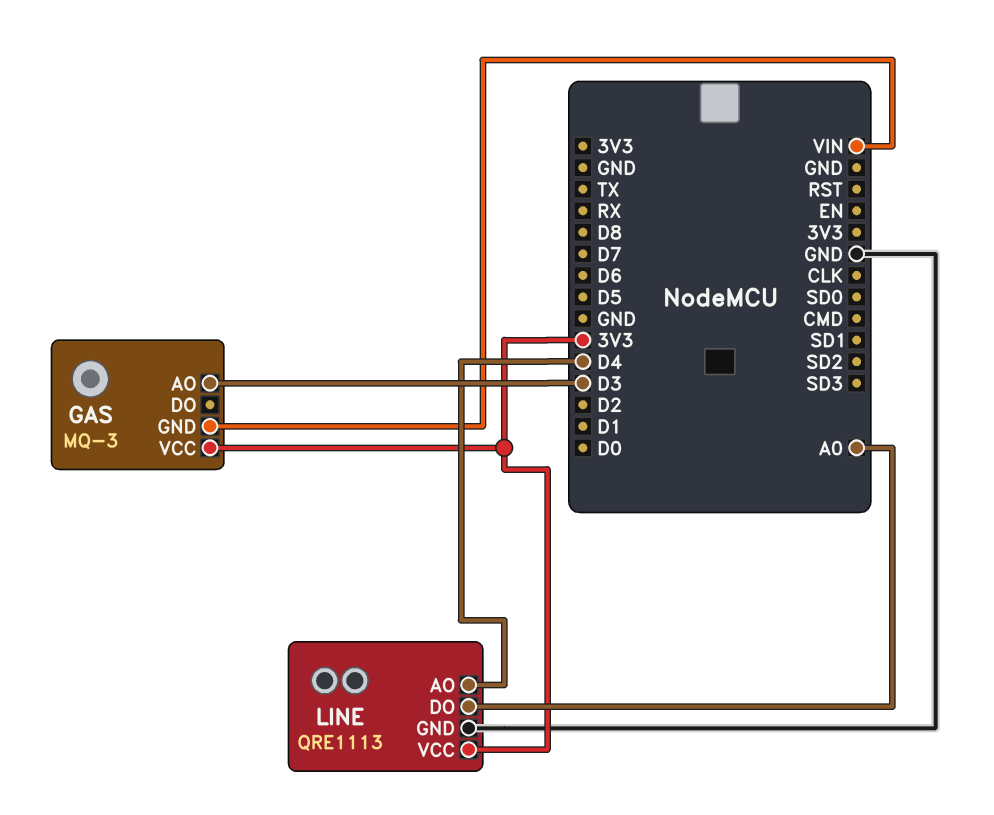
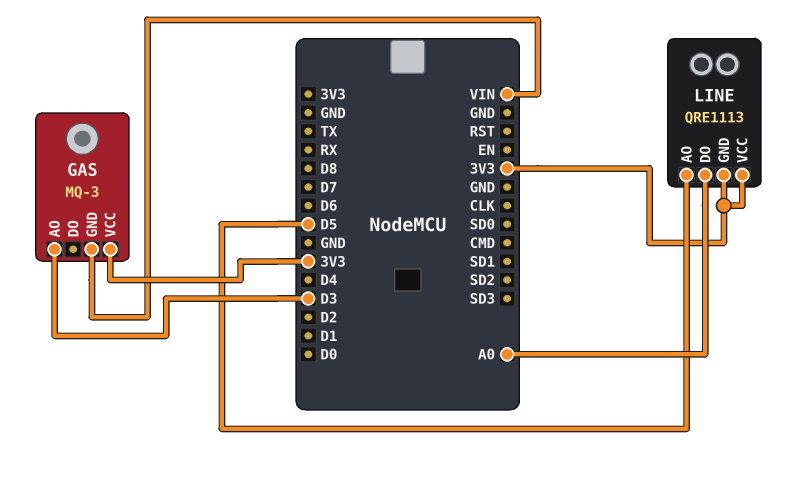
LINE pin AO: D4 -> D5
LINE pin GND: GND -> 3V3

